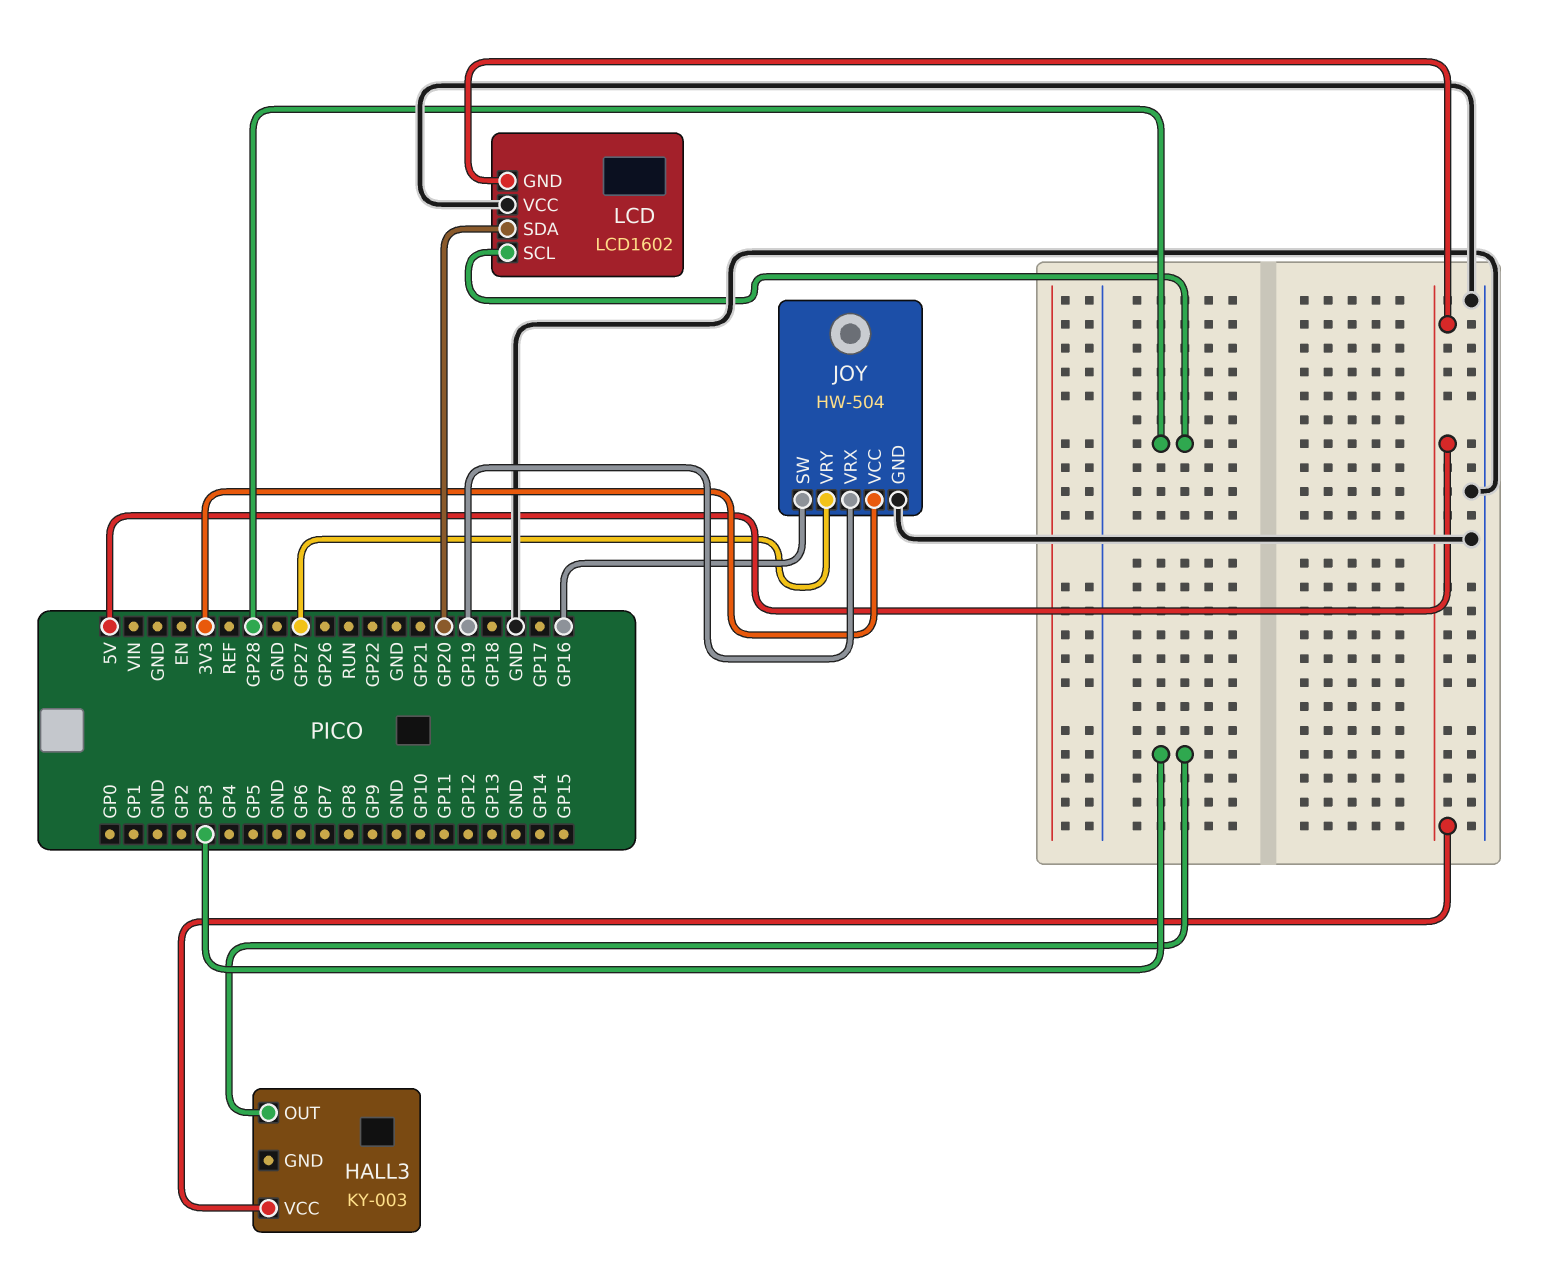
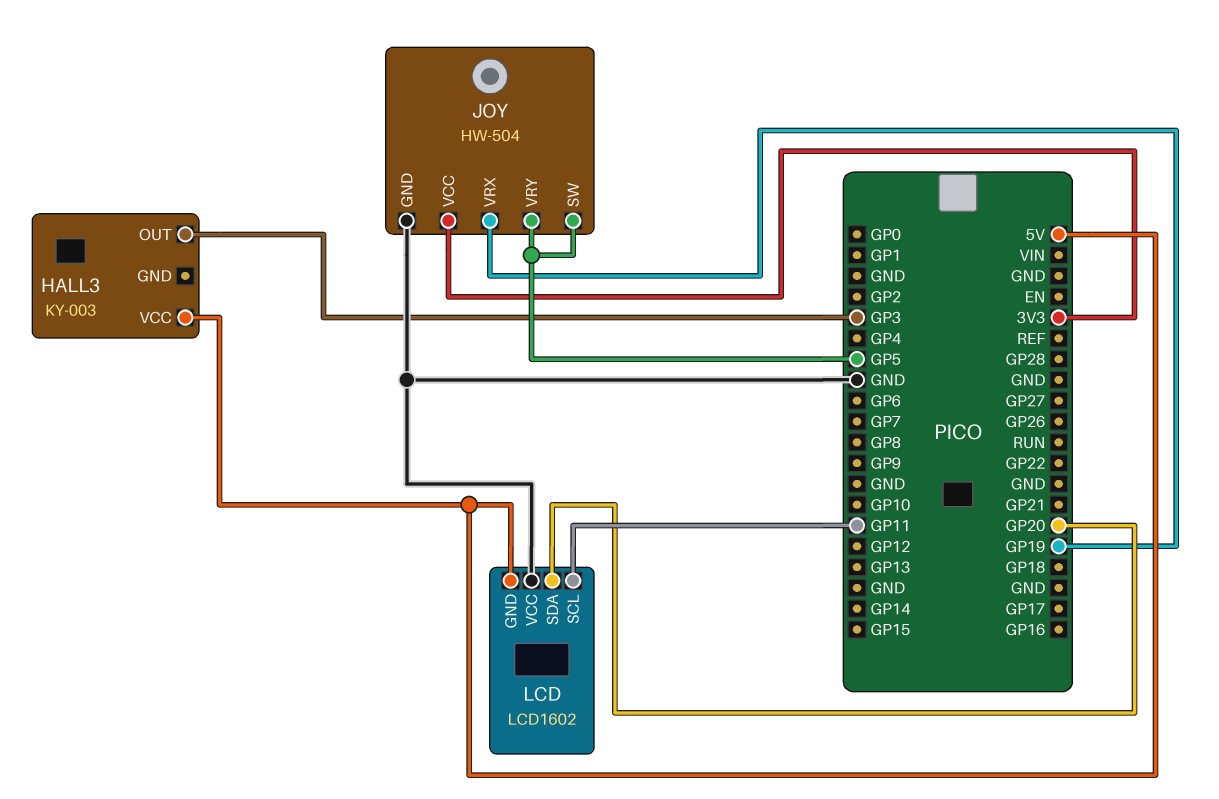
JOY pin SW: GP16 -> GP5
JOY pin VRY: GP27 -> GP5
LCD pin SCL: GP28 -> GP11

